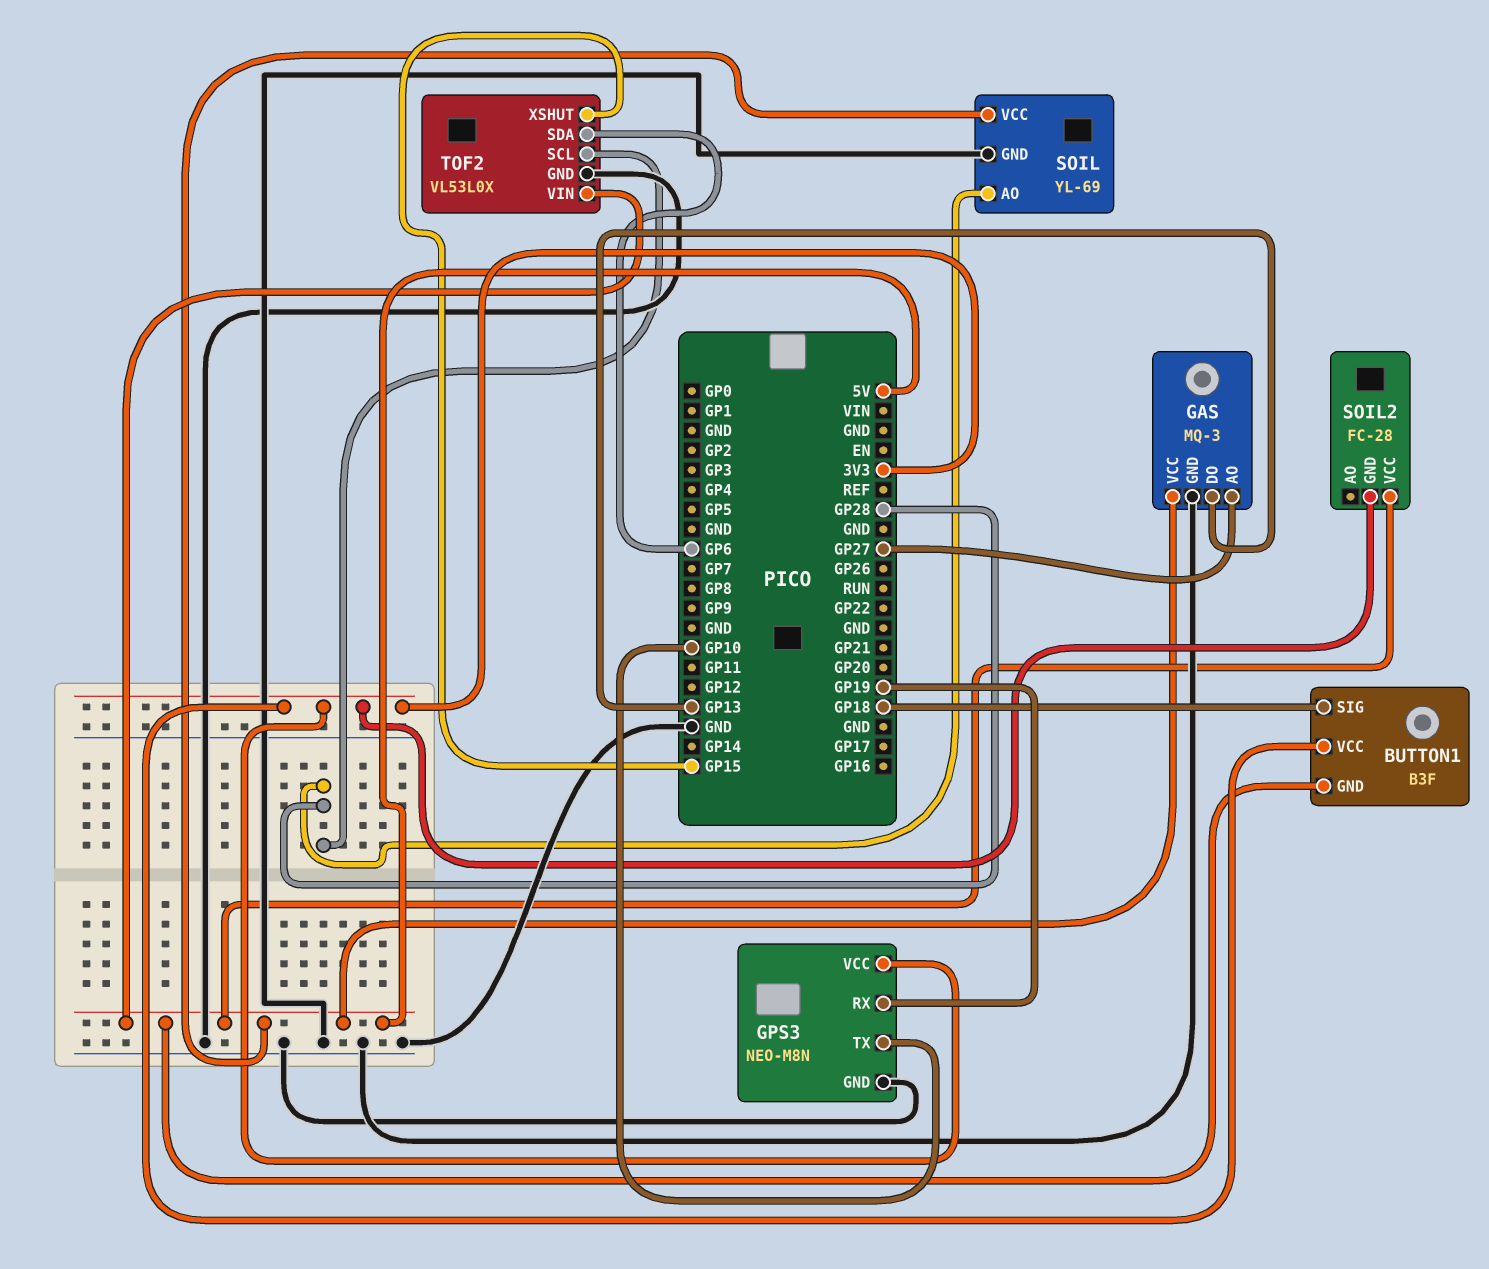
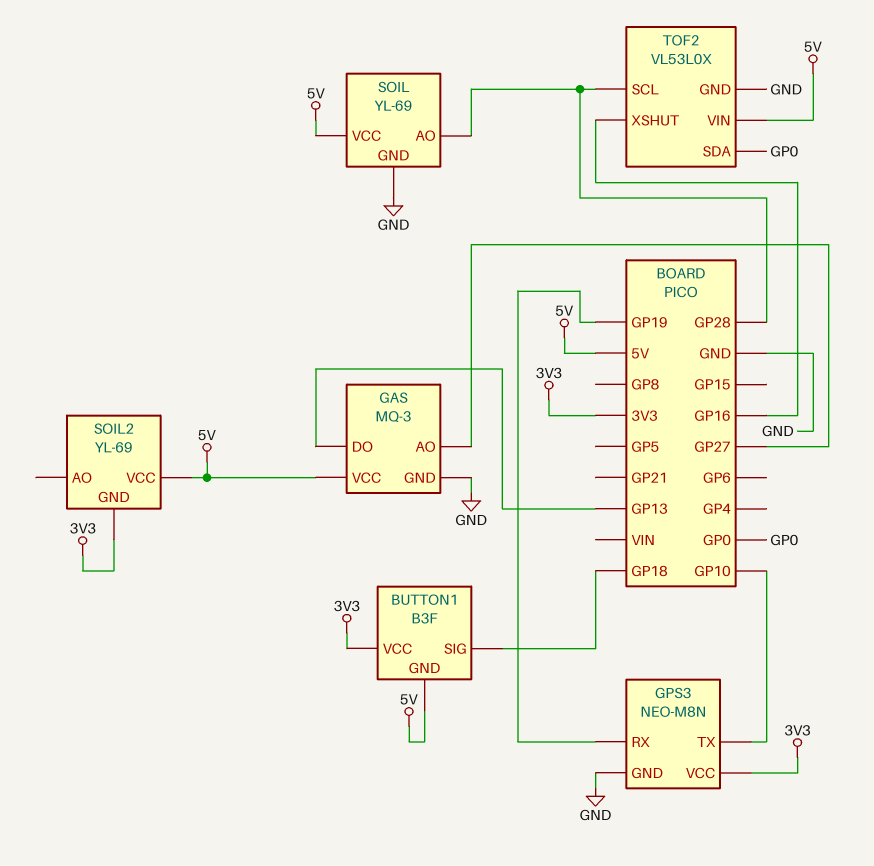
SOIL2: FC-28 -> YL-69
TOF2 pin SDA: GP6 -> GP0
TOF2 pin XSHUT: GP15 -> GP16

